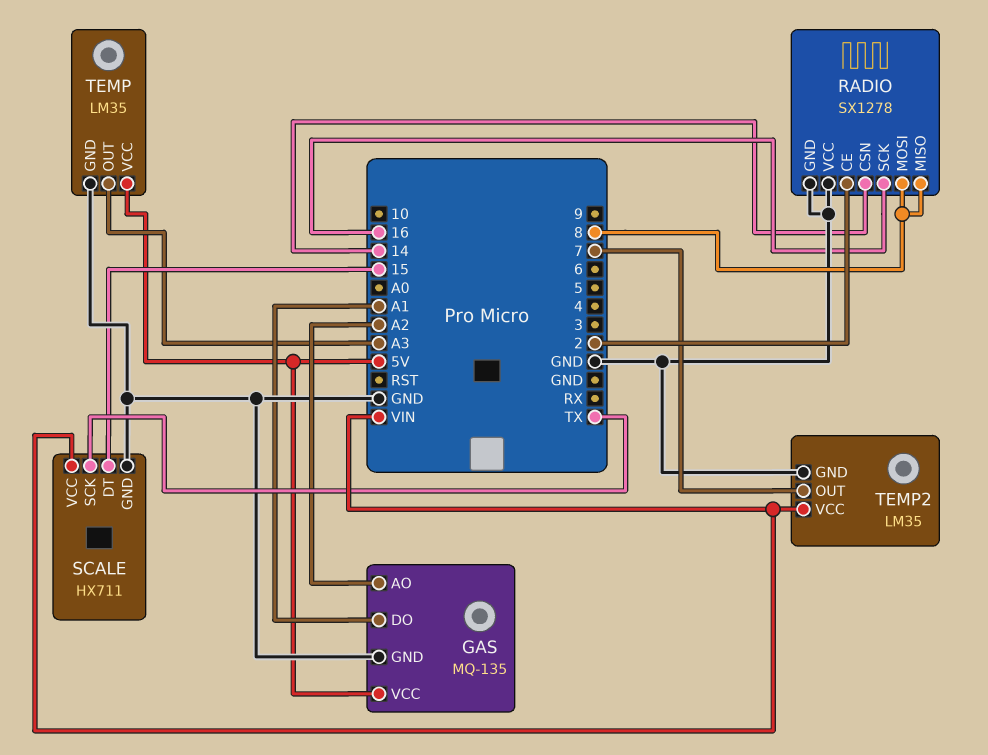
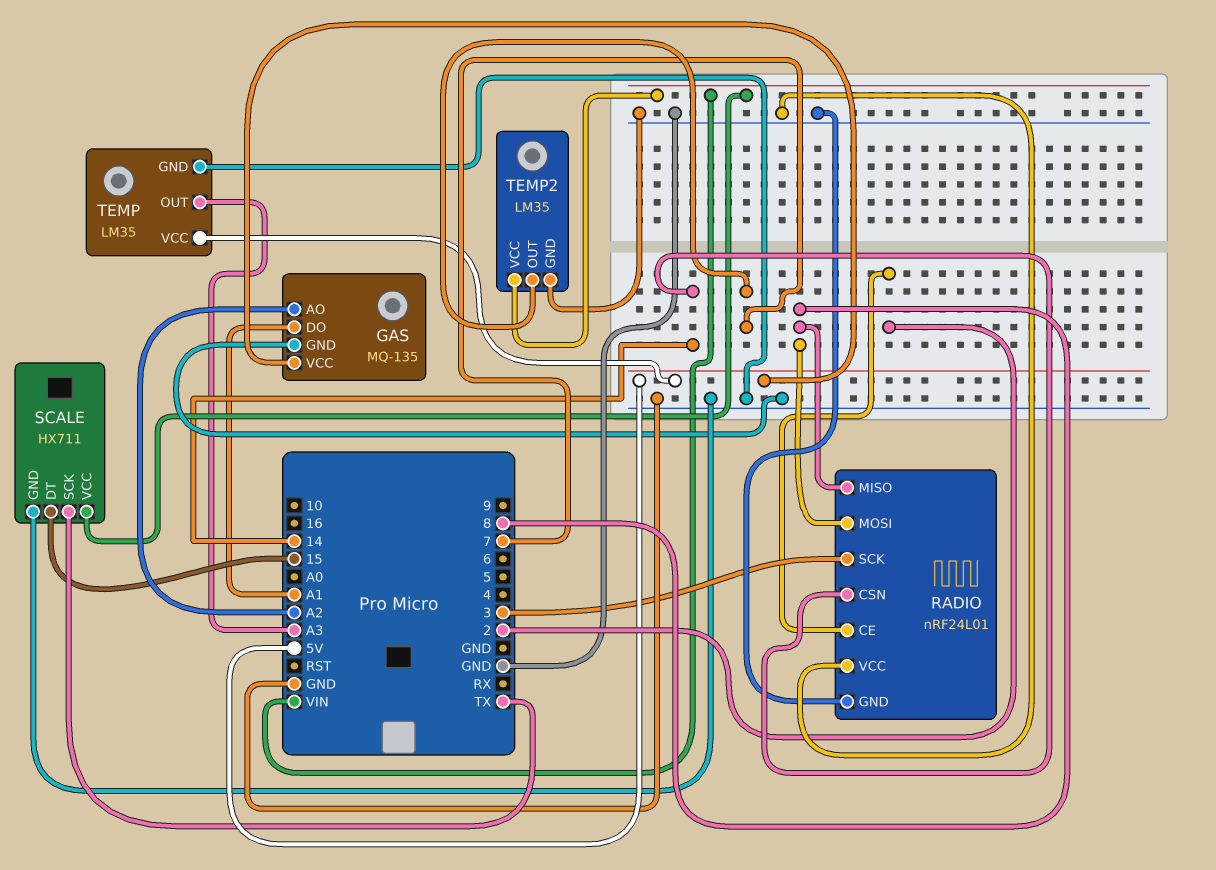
RADIO: SX1278 -> nRF24L01
RADIO pin SCK: 16 -> 3

